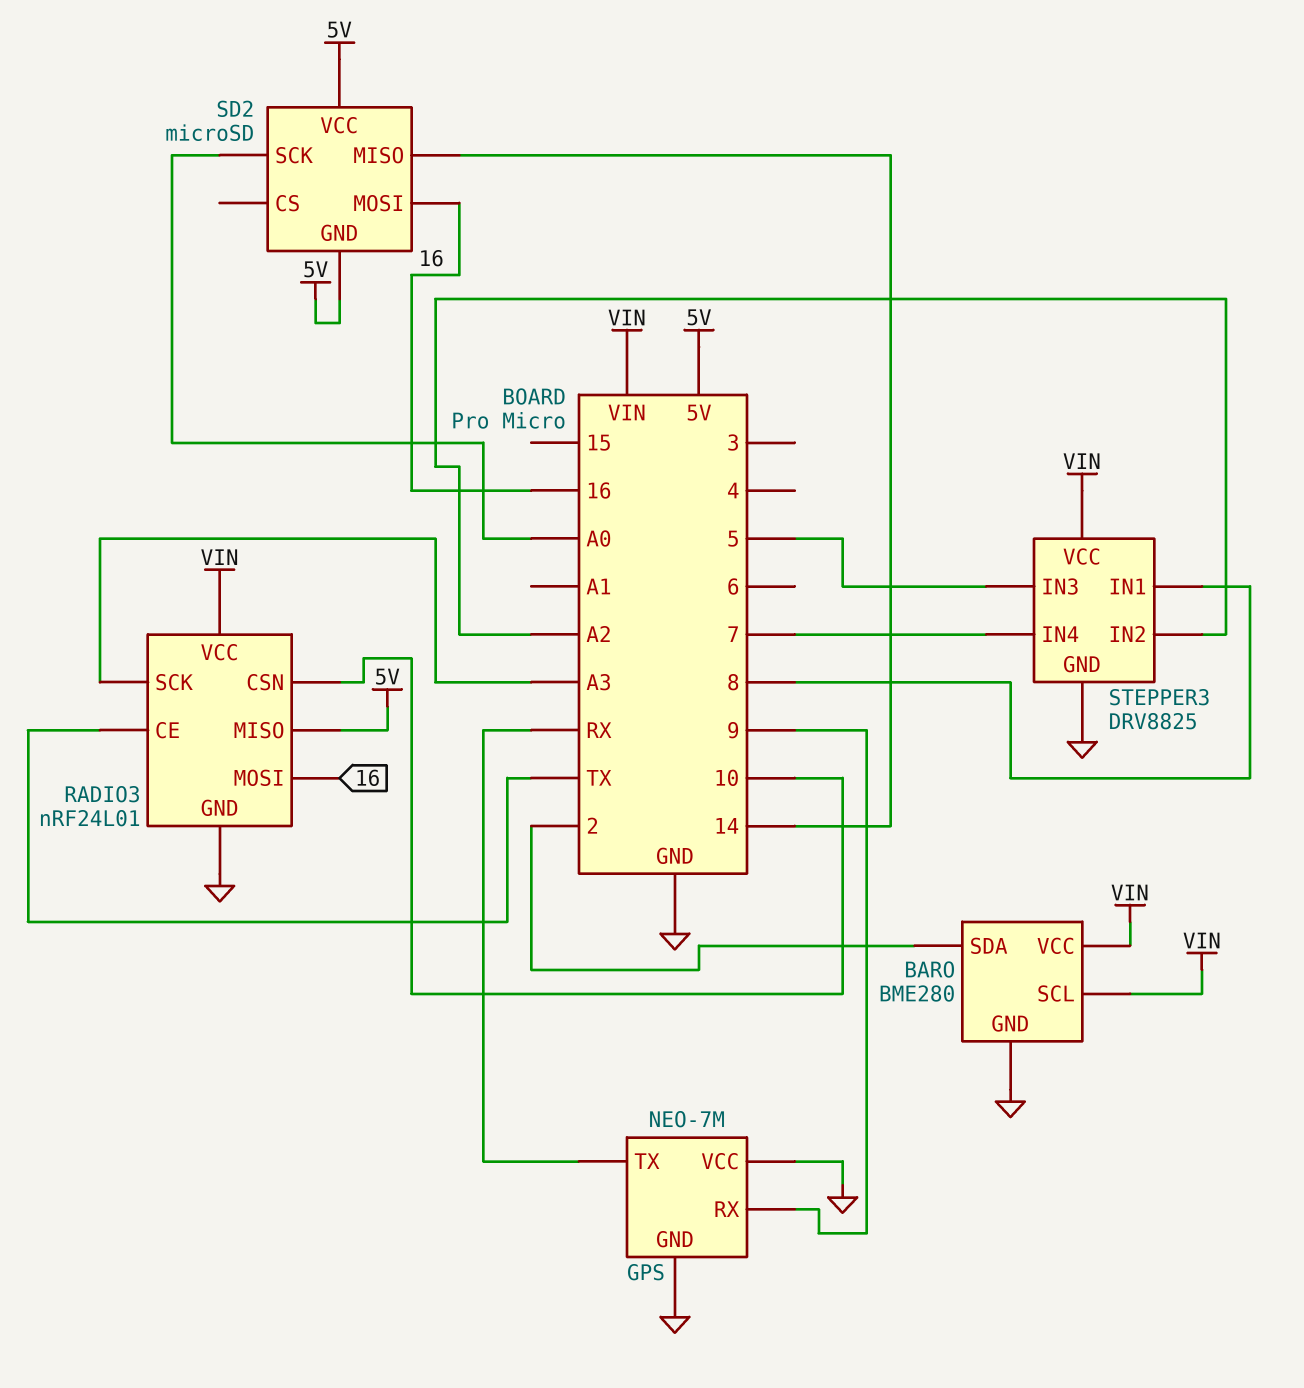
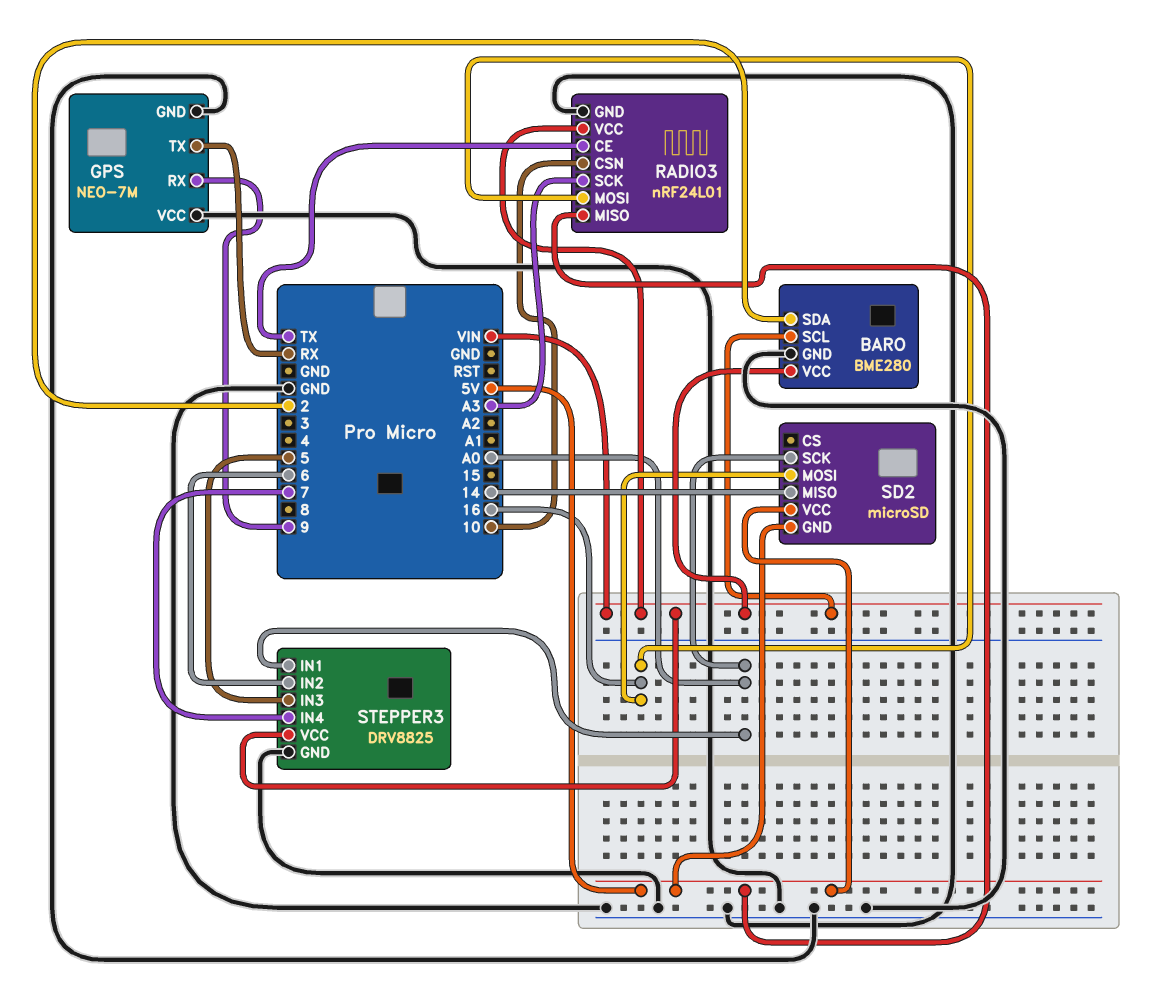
STEPPER3 pin IN1: 8 -> A0
STEPPER3 pin IN2: A2 -> 6

